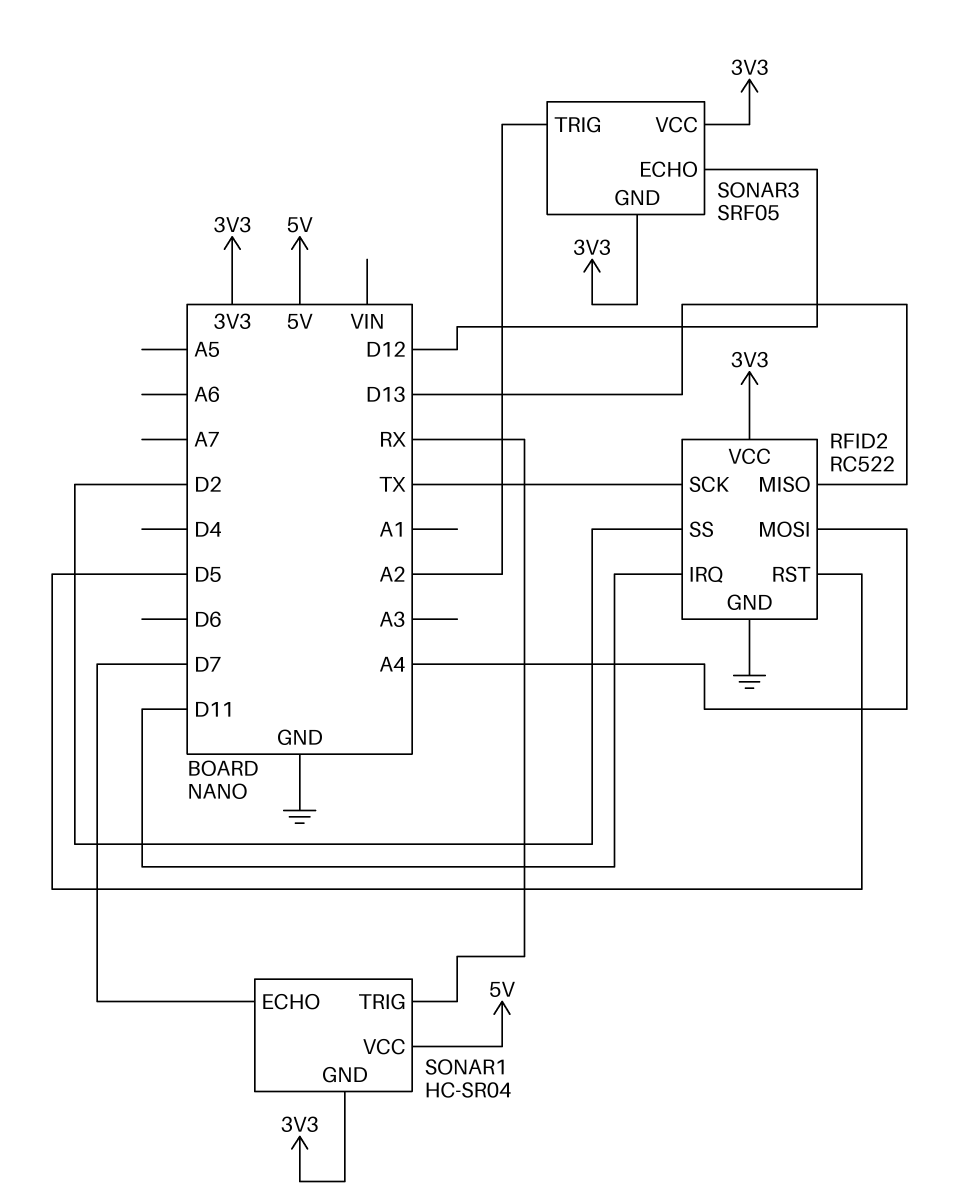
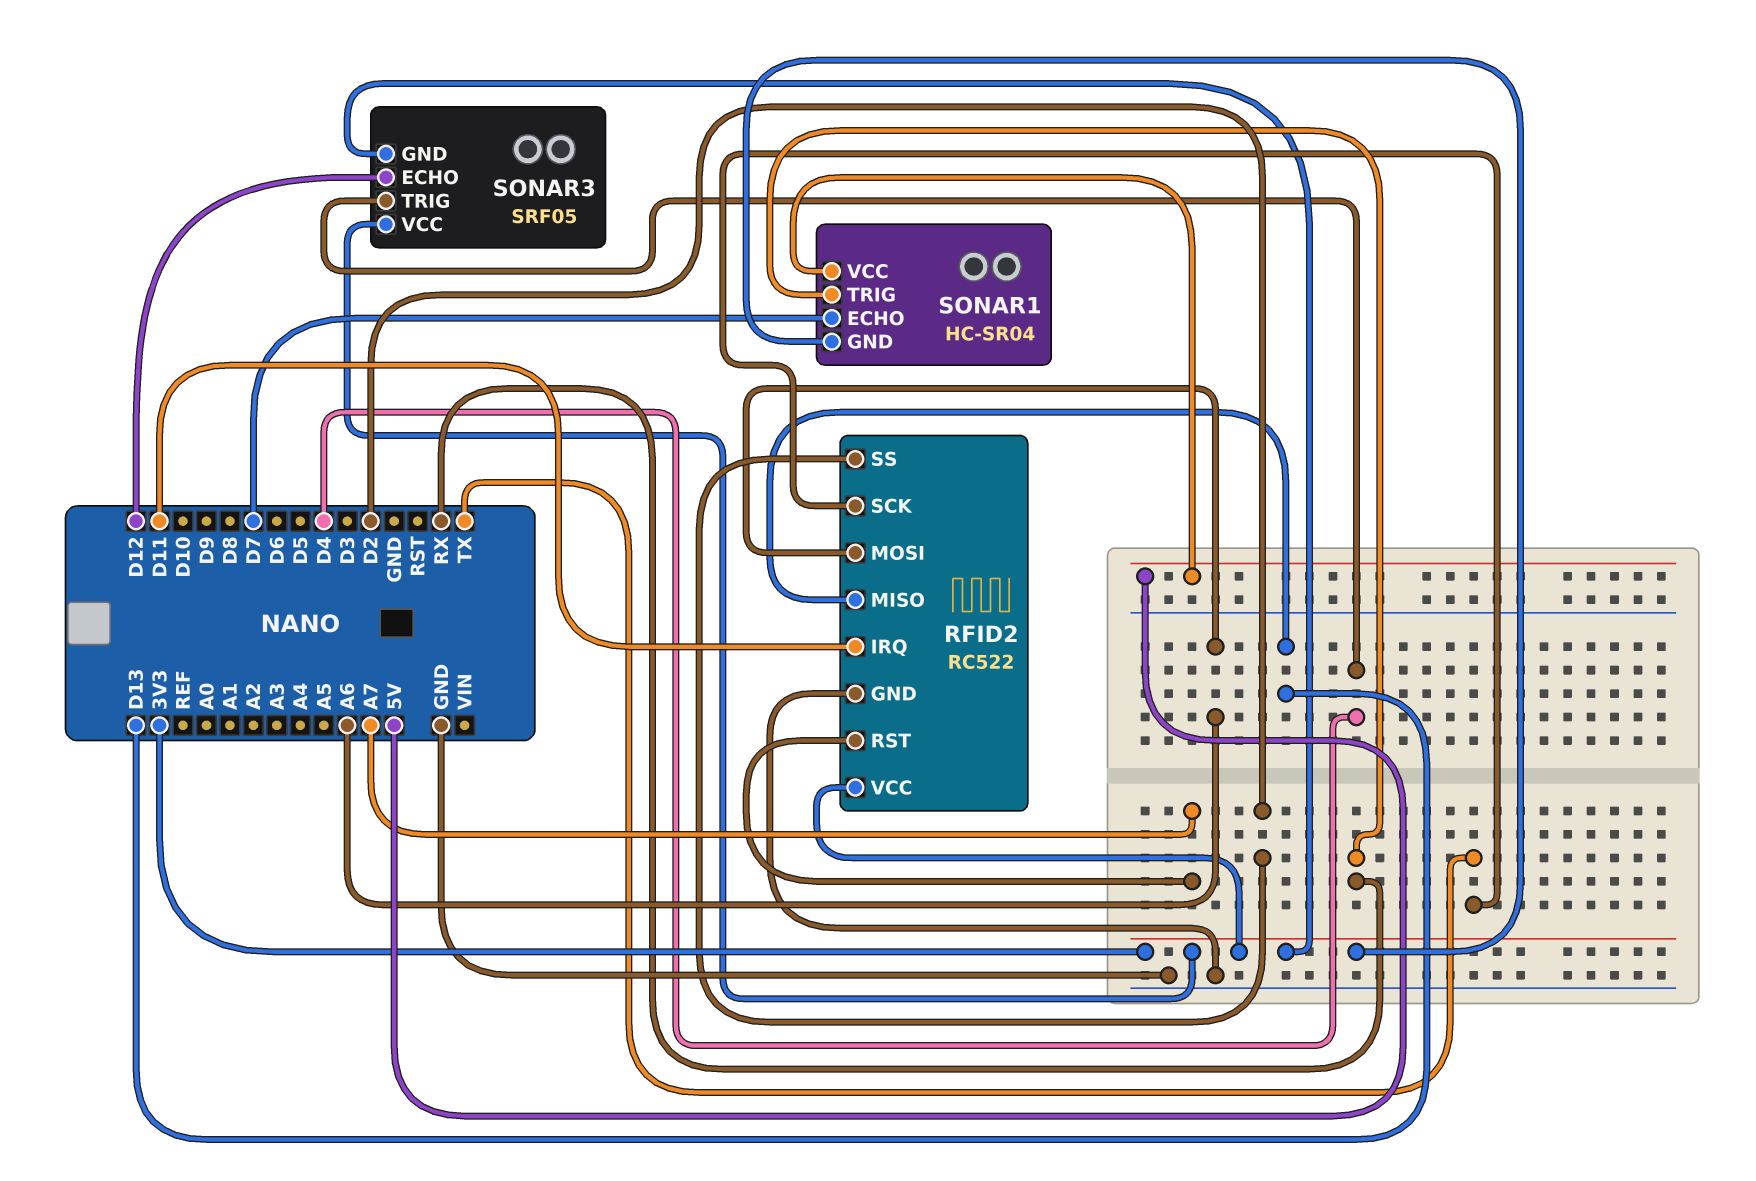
RFID2 pin MOSI: A4 -> A6
RFID2 pin RST: D5 -> A7
SONAR3 pin TRIG: A2 -> D4

